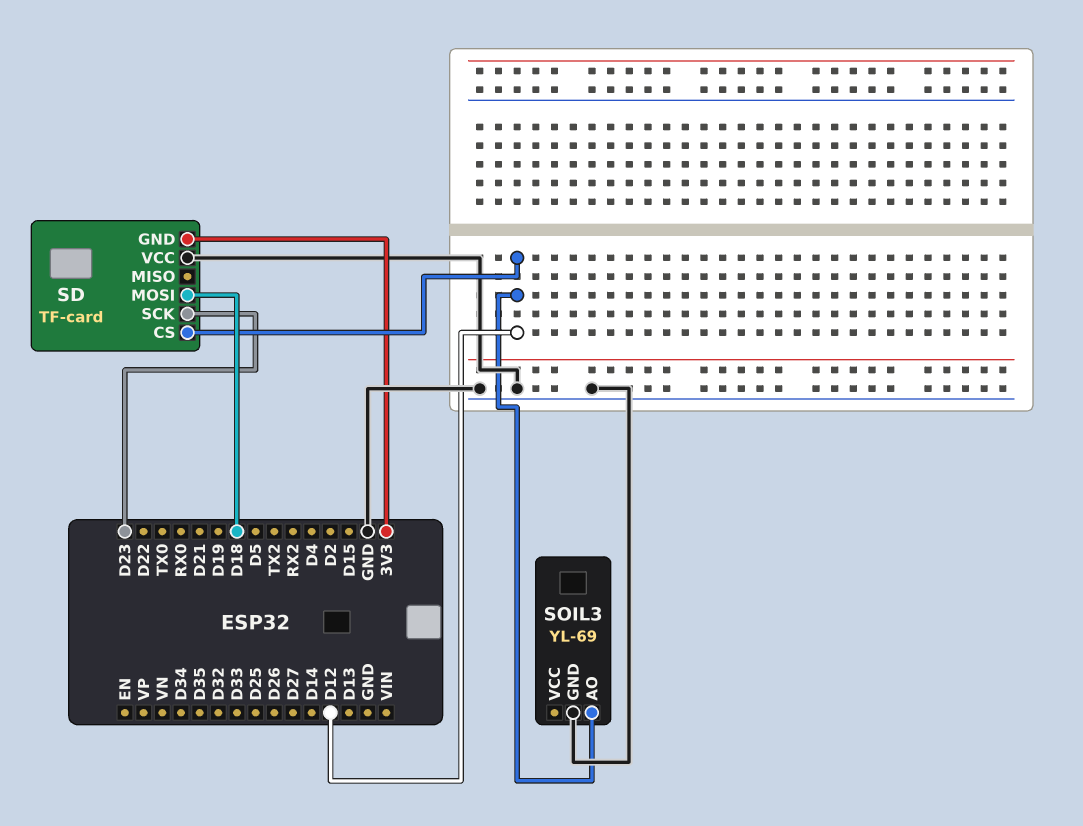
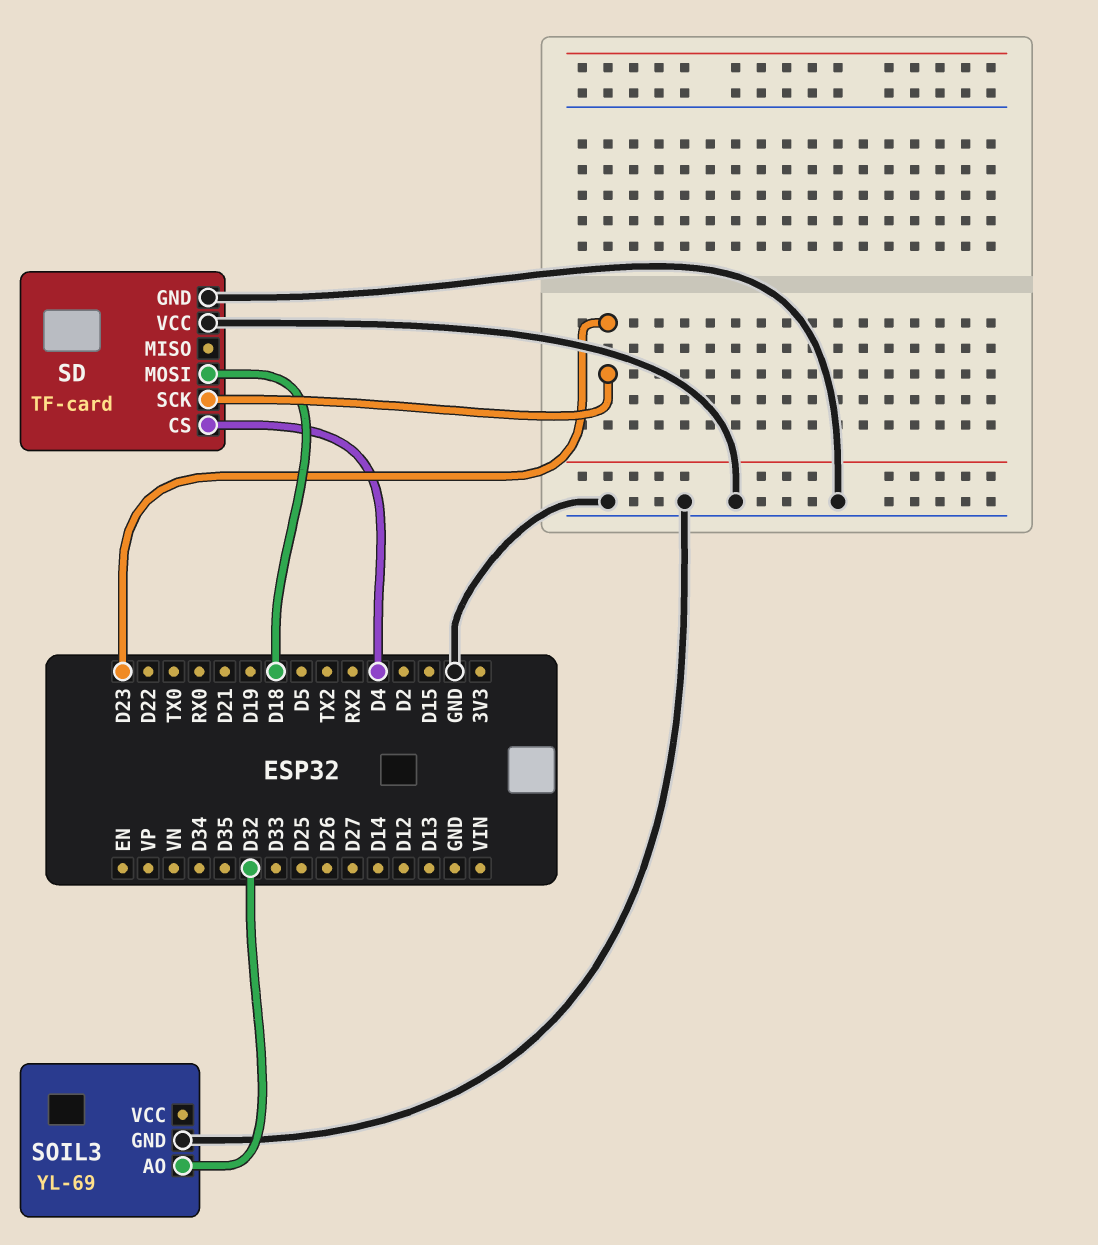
SD pin CS: D12 -> D4
SD pin GND: 3V3 -> GND
SOIL3 pin AO: D12 -> D32

